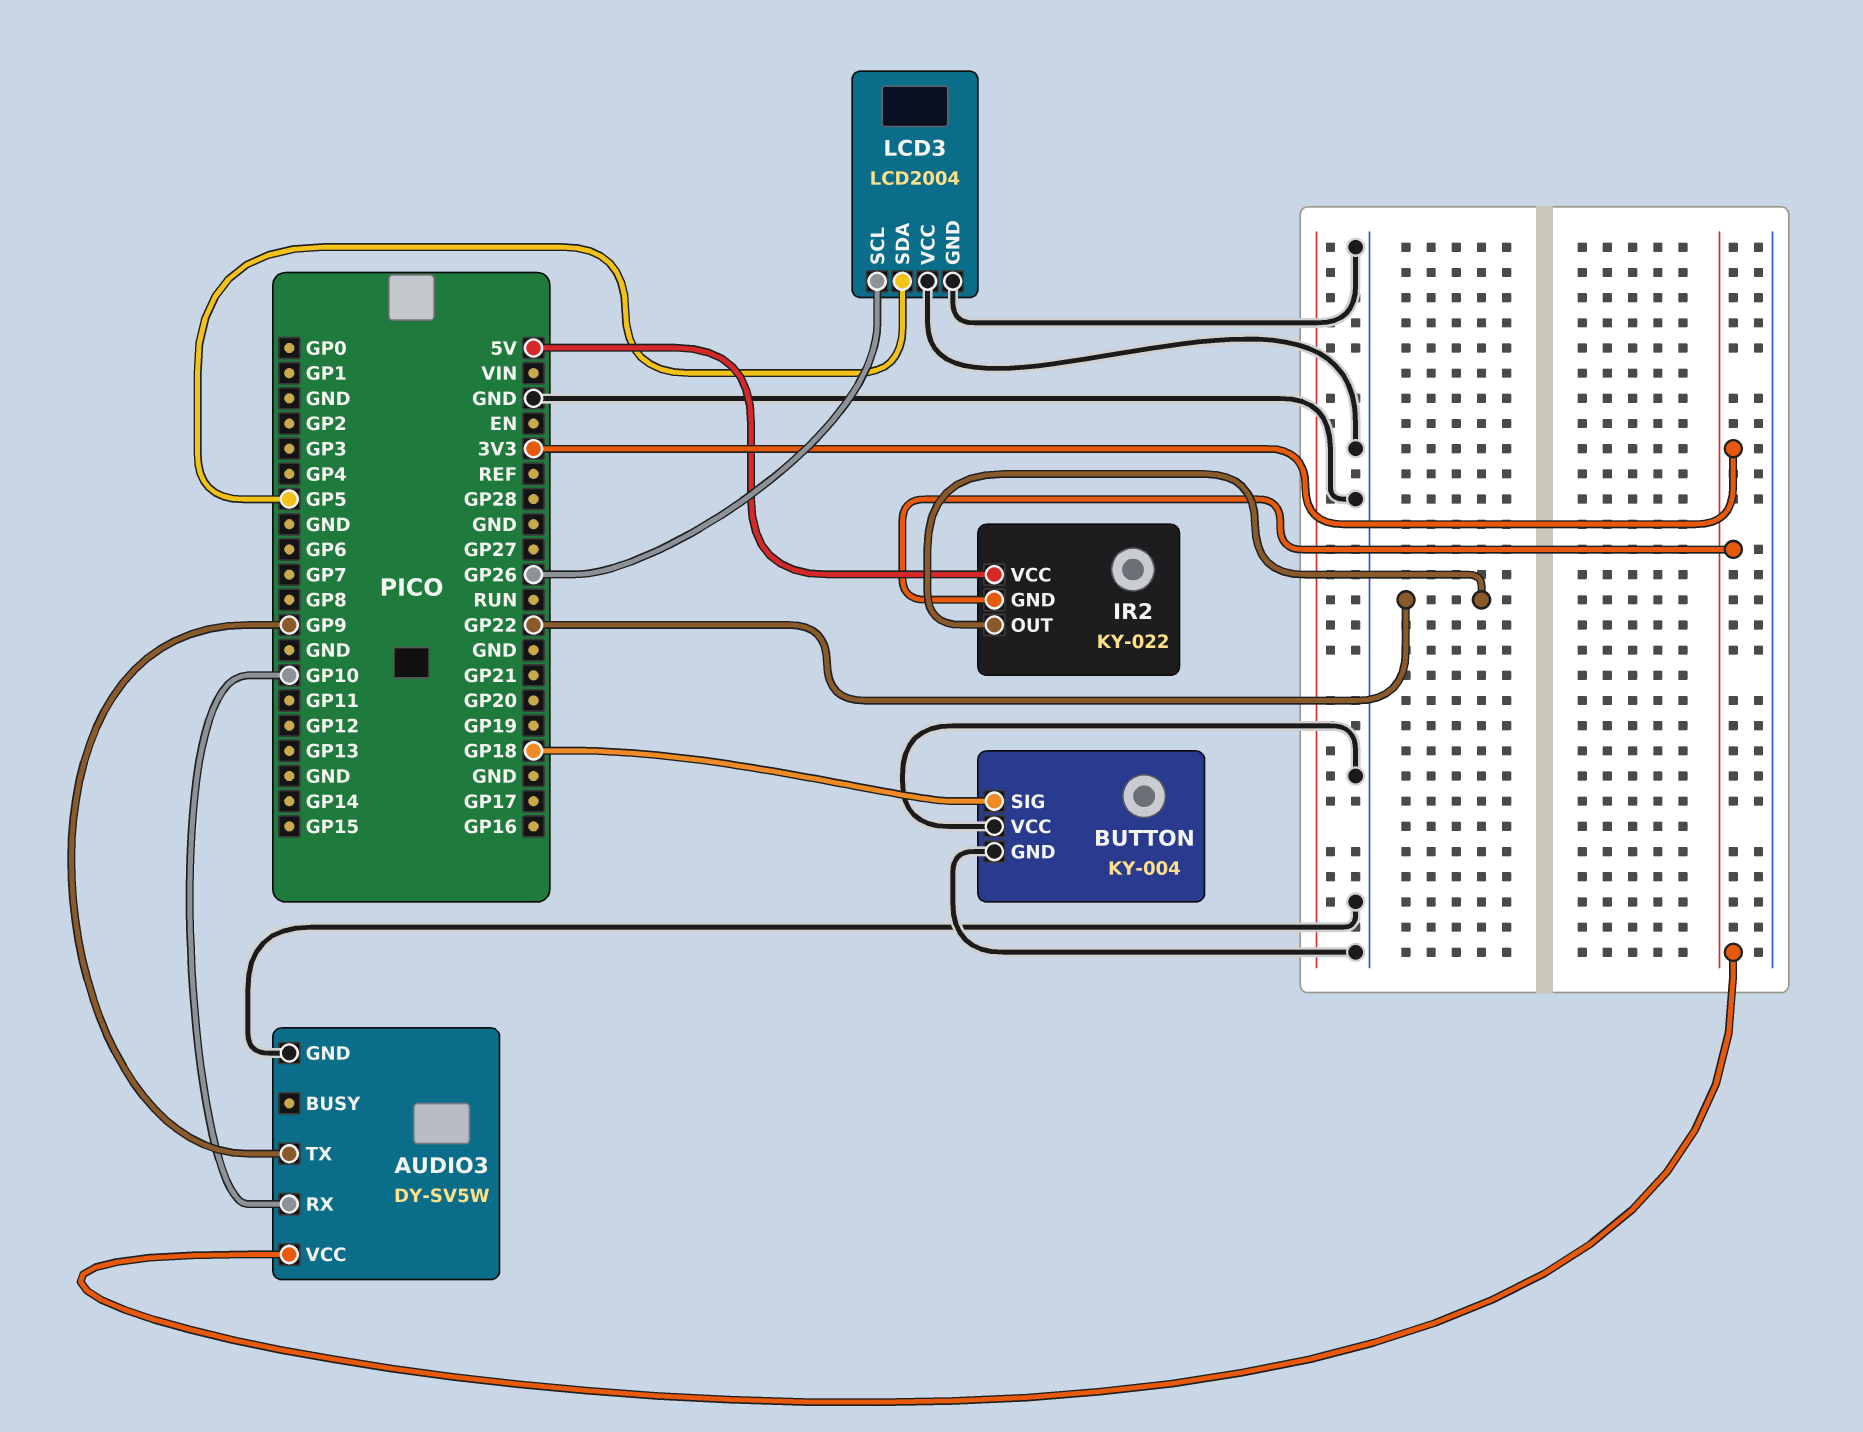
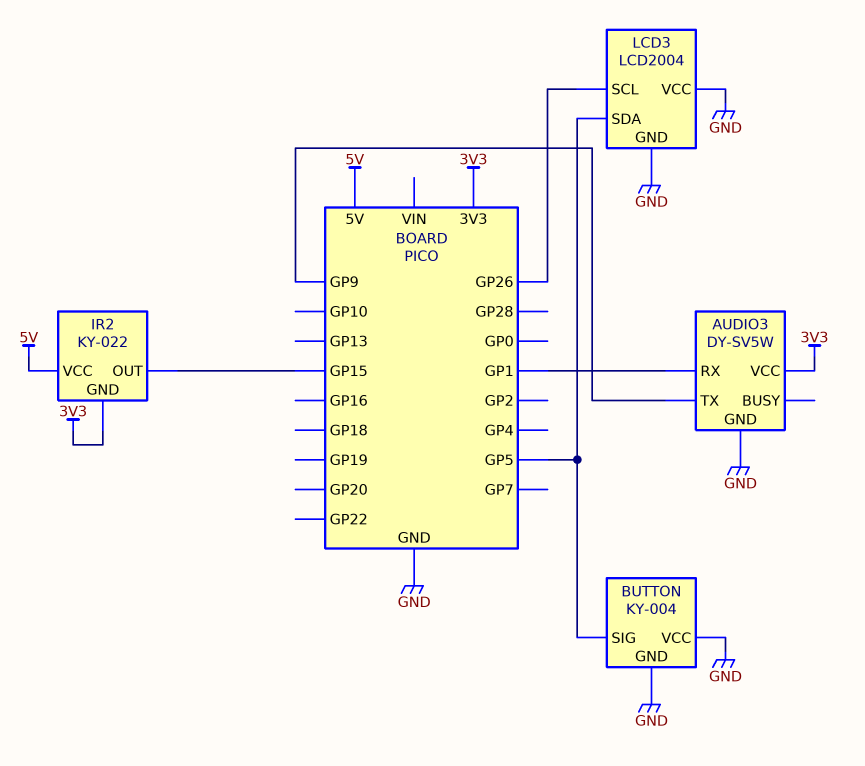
AUDIO3 pin RX: GP10 -> GP1
BUTTON pin SIG: GP18 -> GP5
IR2 pin OUT: GP22 -> GP15

